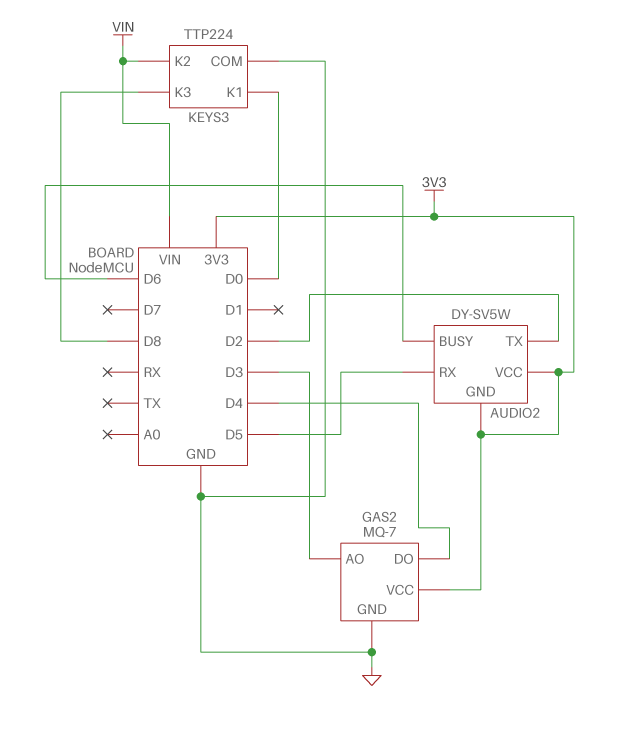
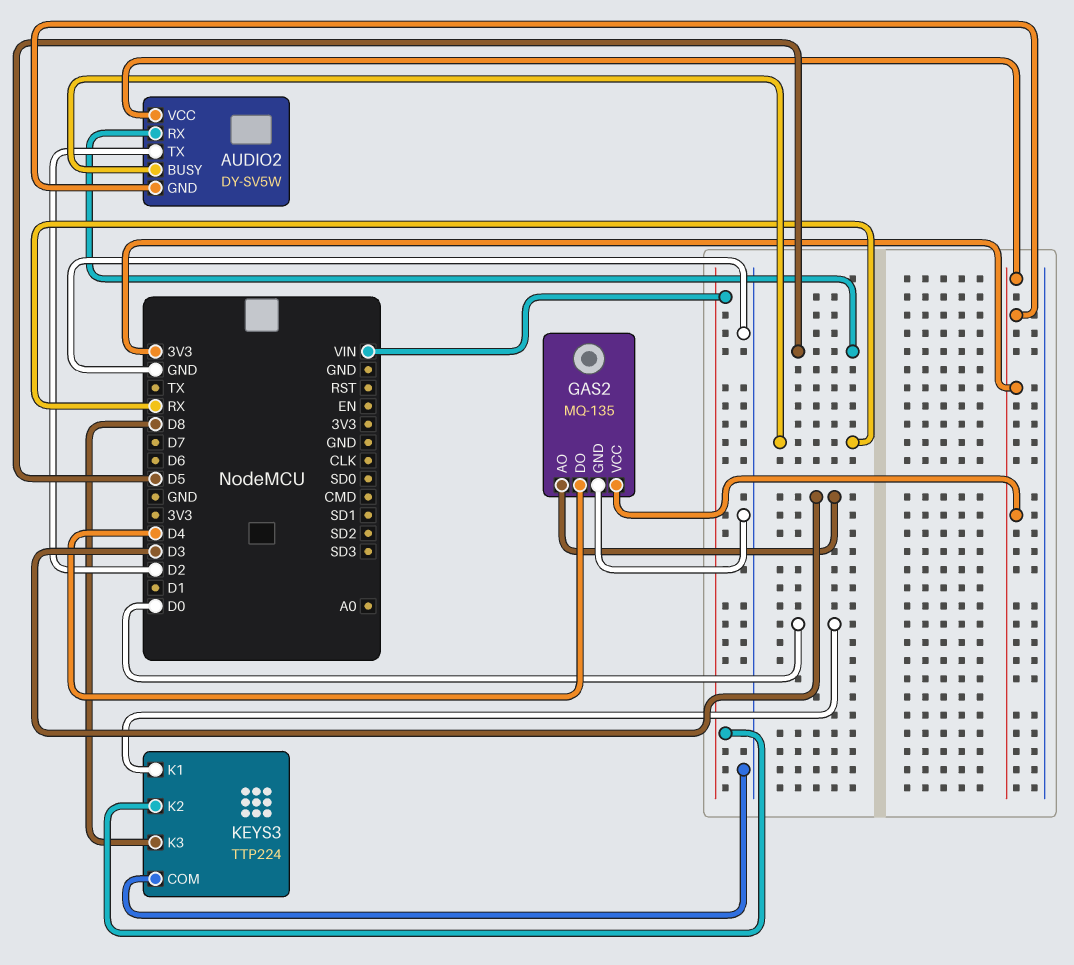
AUDIO2 pin BUSY: D6 -> RX
GAS2: MQ-7 -> MQ-135

